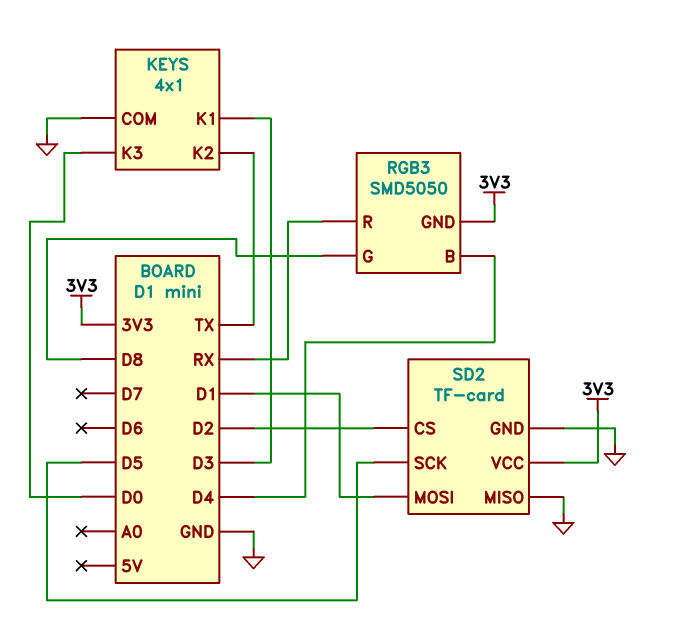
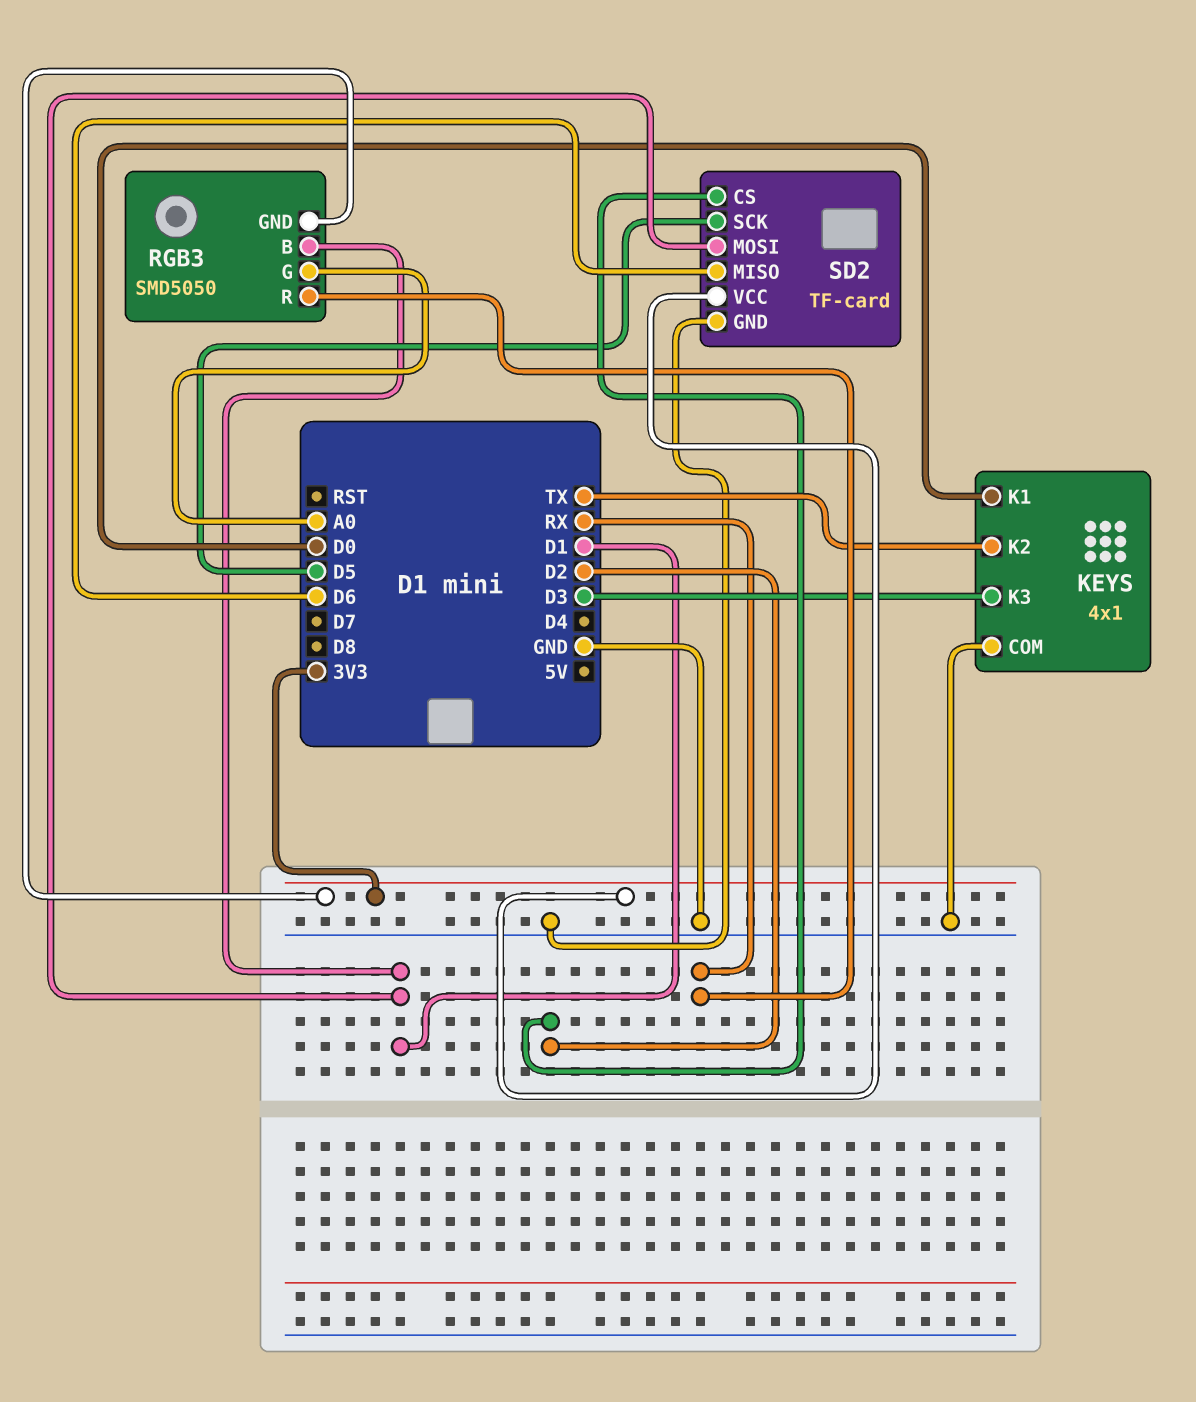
KEYS pin K1: D3 -> D0
KEYS pin K3: D0 -> D3
RGB3 pin B: D4 -> D1
RGB3 pin G: D8 -> A0
SD2 pin MISO: GND -> D6

